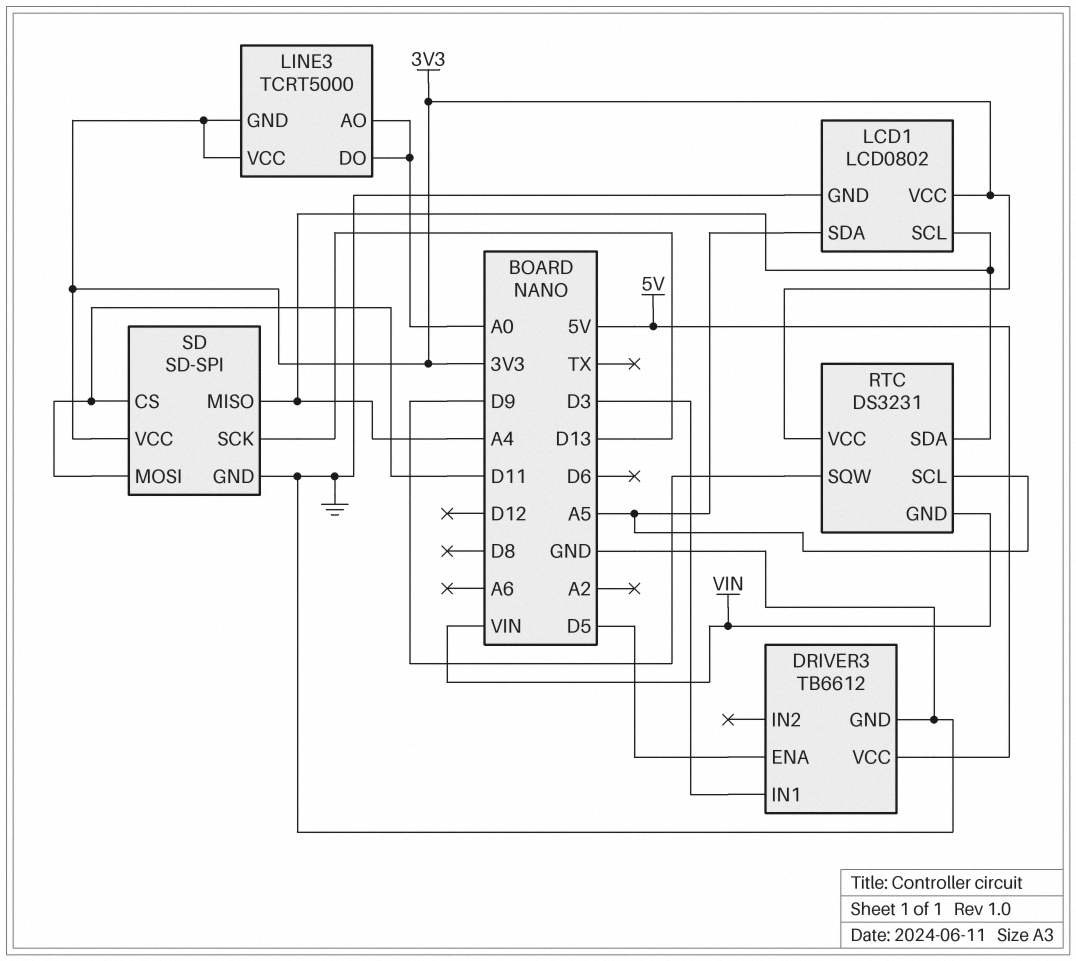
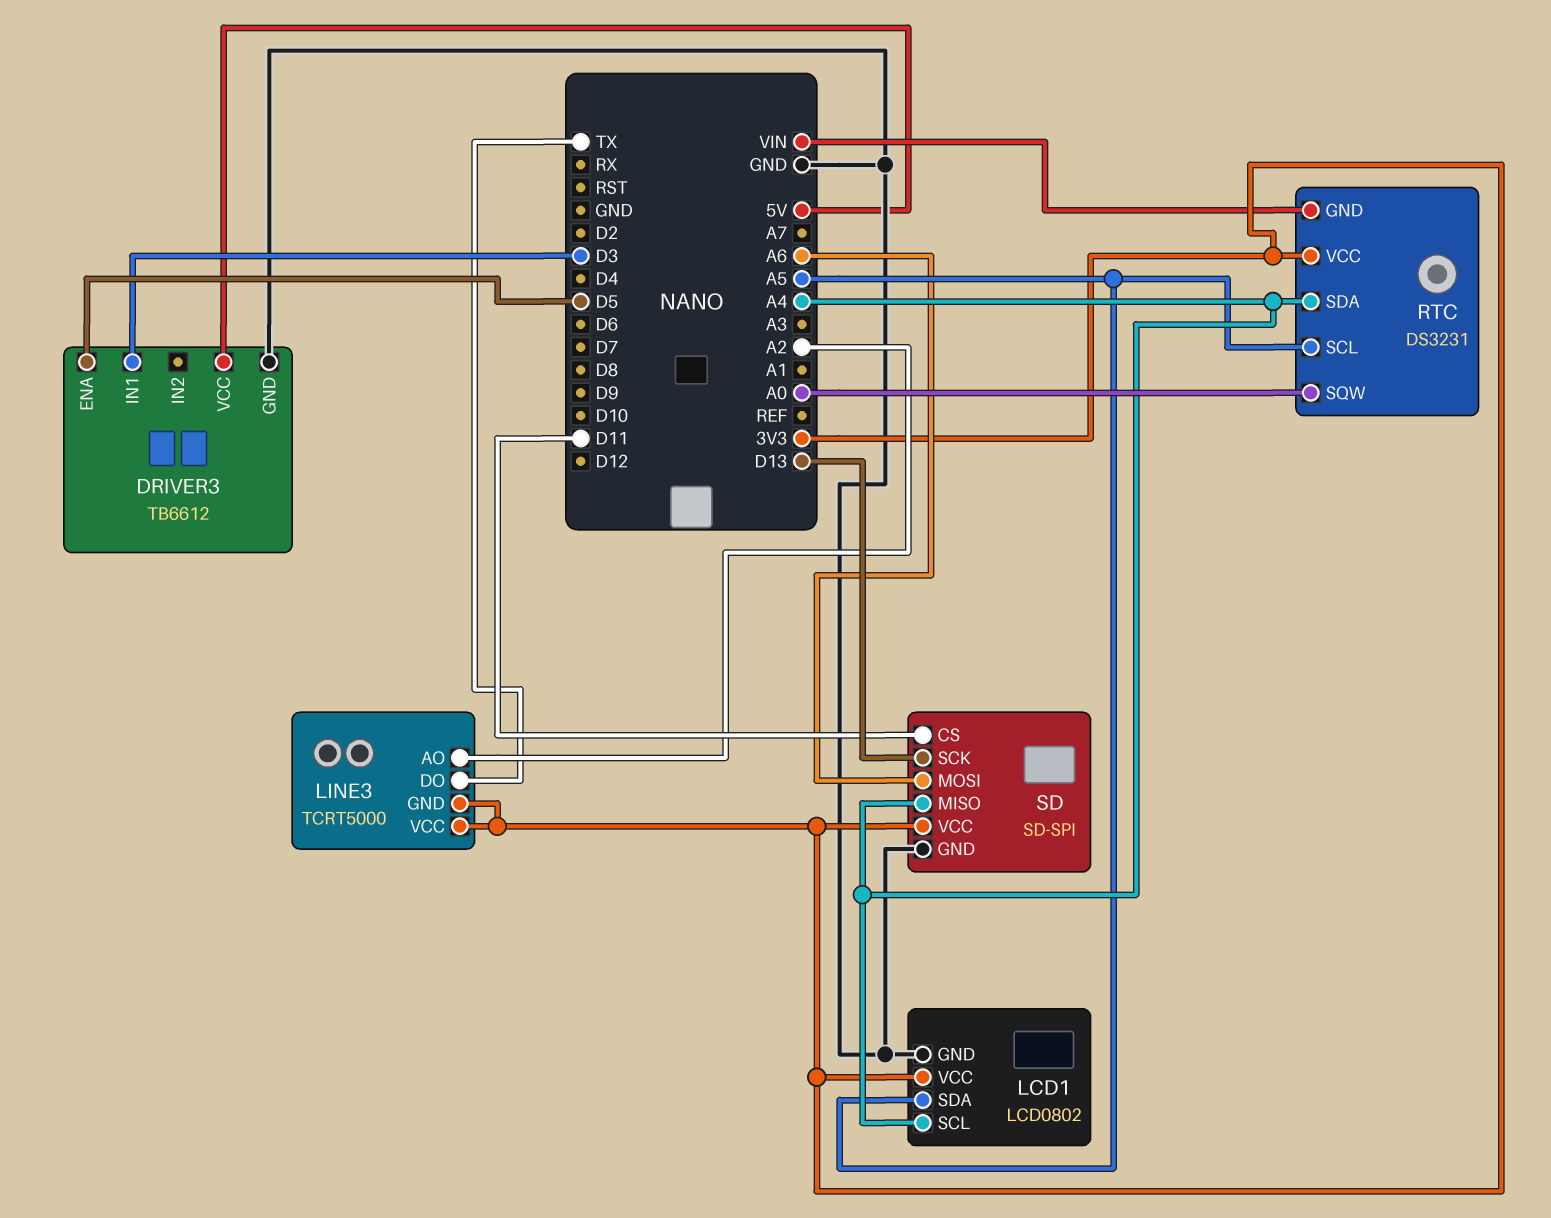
LINE3 pin AO: A0 -> A2
LINE3 pin DO: A0 -> TX
RTC pin SQW: D9 -> A0
SD pin MOSI: D11 -> A6

